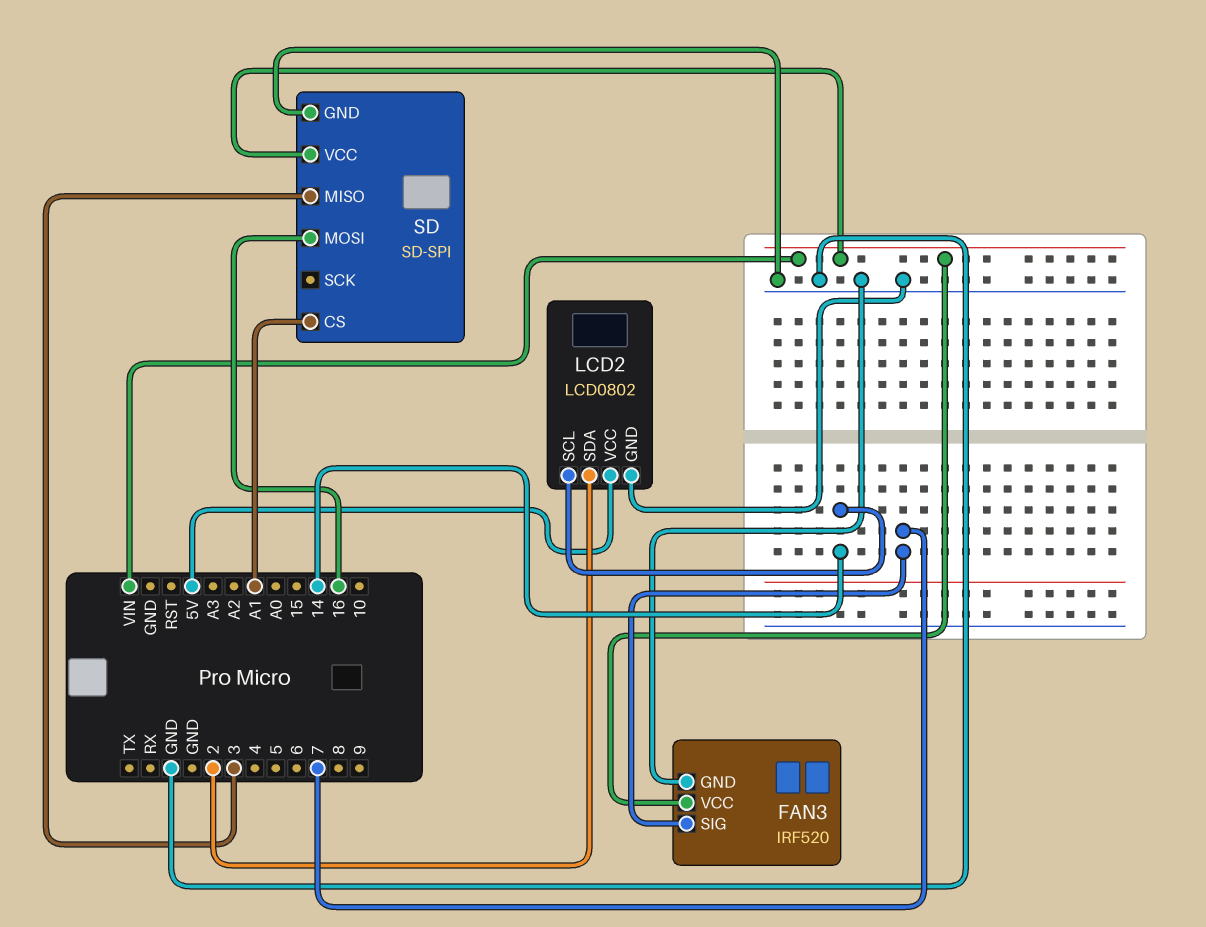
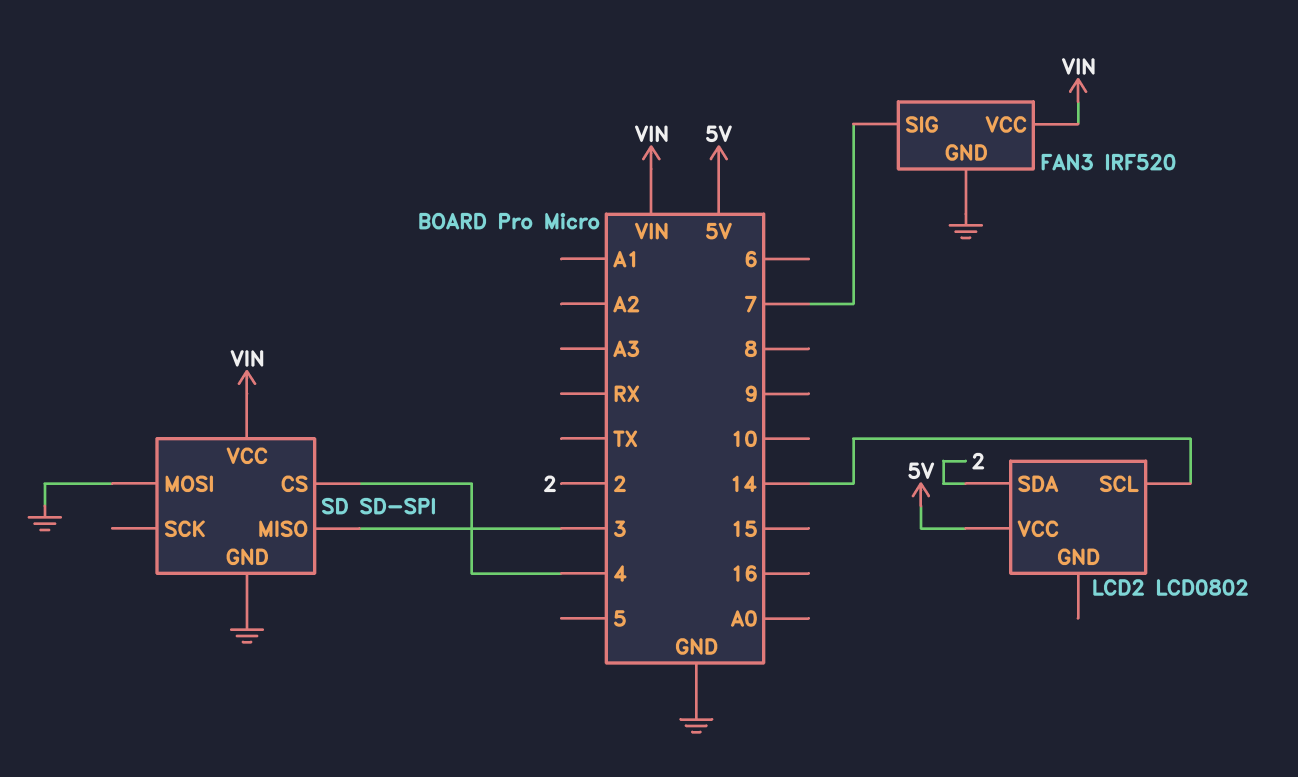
LCD2 pin GND: GND -> none
SD pin CS: A1 -> 4
SD pin MOSI: 16 -> GND

